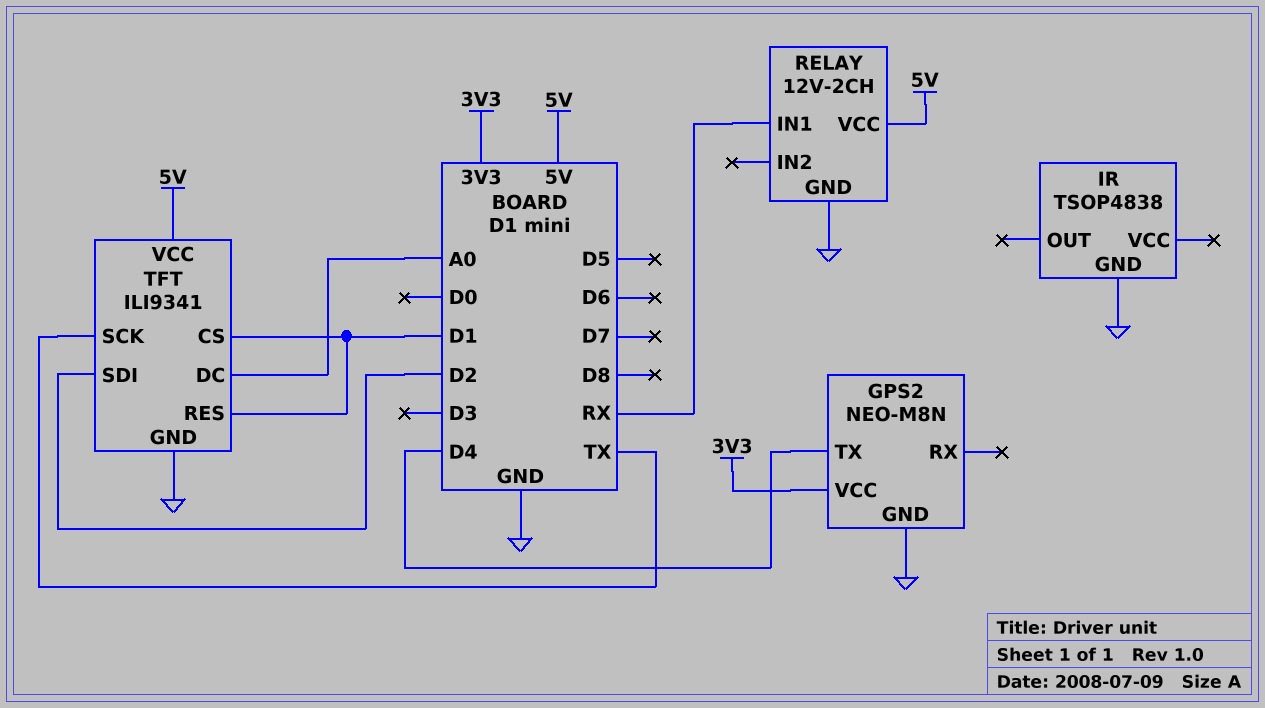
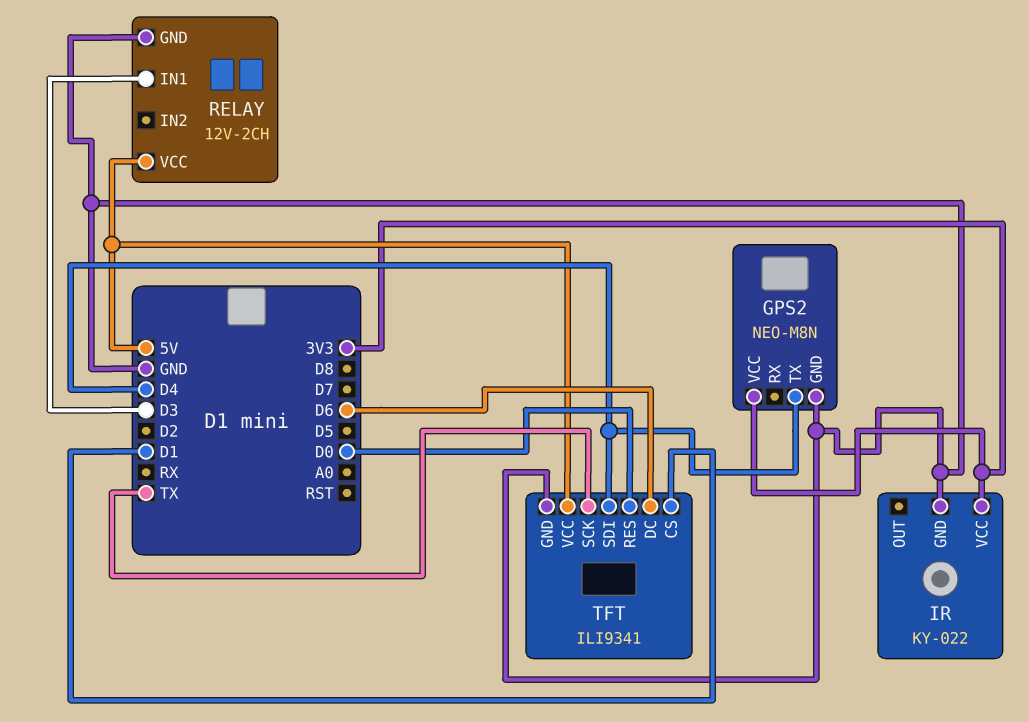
IR: TSOP4838 -> KY-022
IR pin VCC: none -> 3V3
RELAY pin IN1: RX -> D3
TFT pin DC: A0 -> D6
TFT pin RES: D1 -> D0
TFT pin SDI: D2 -> D4

